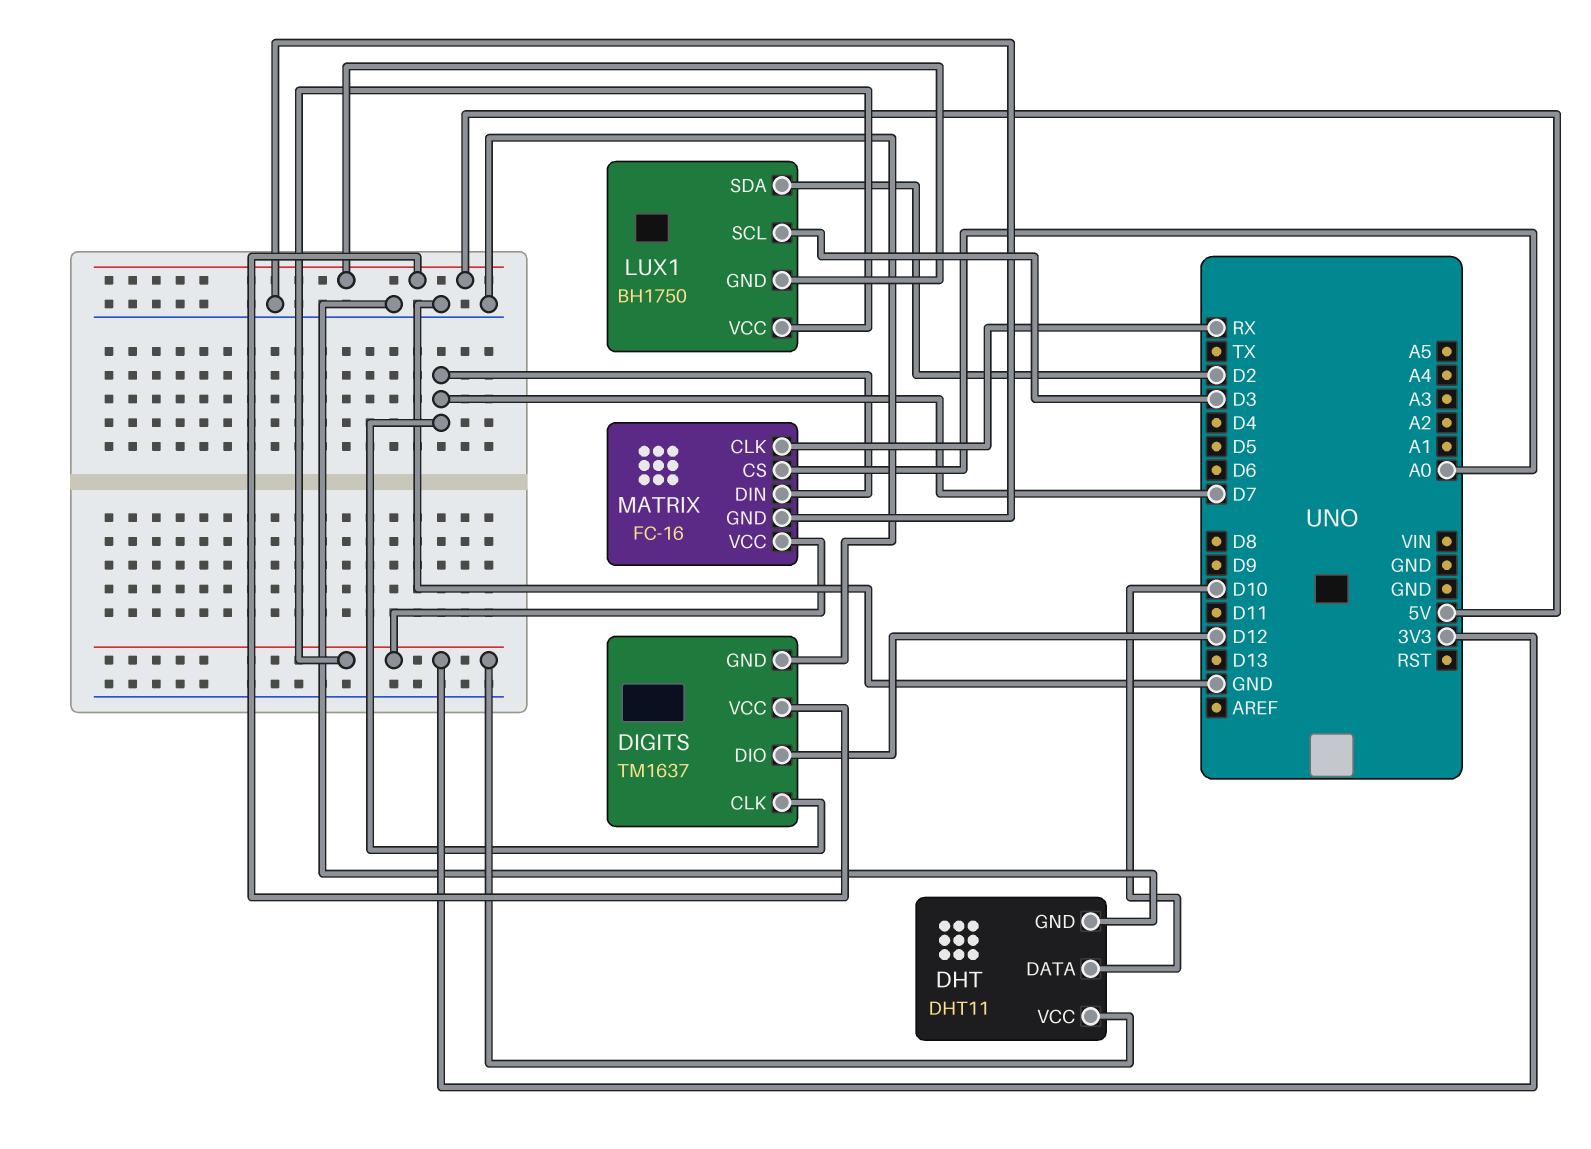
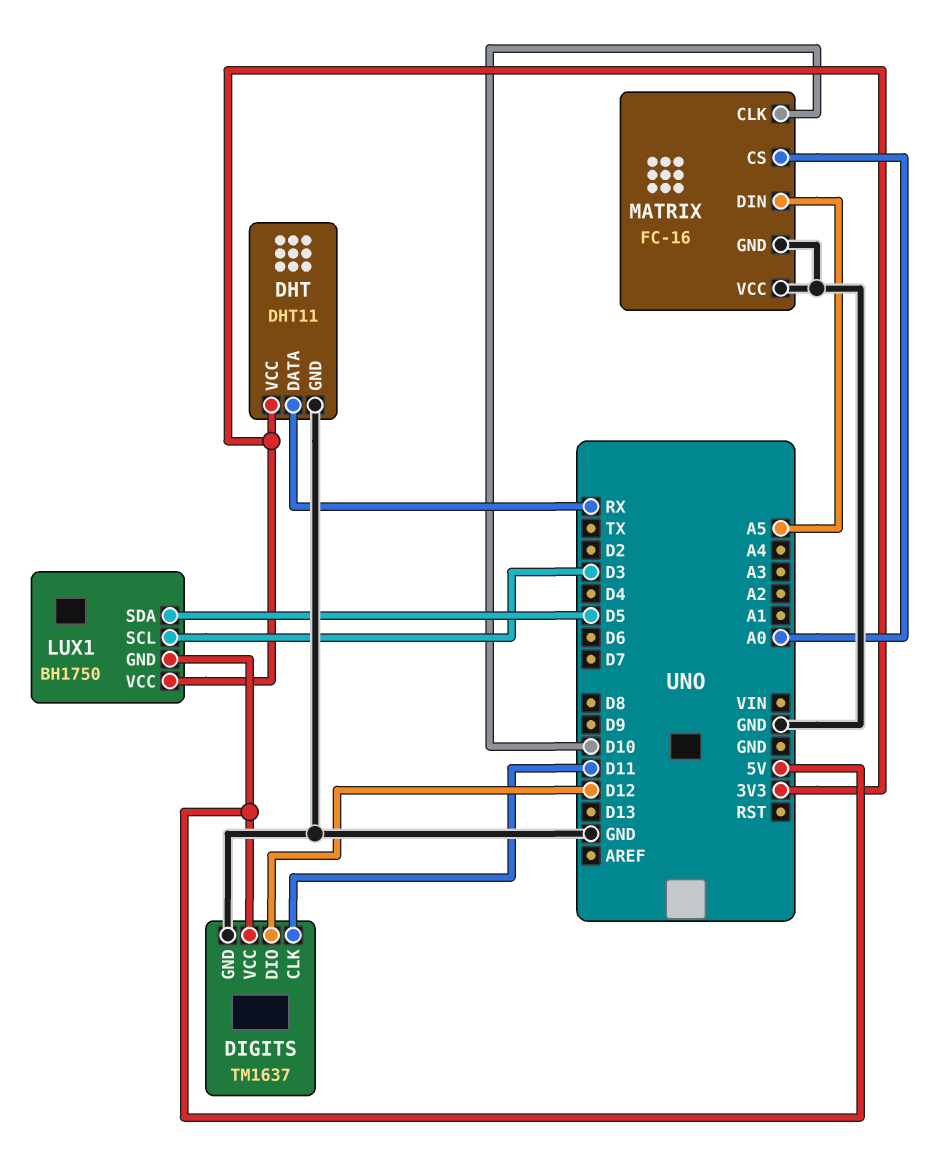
DHT pin DATA: D10 -> RX
DIGITS pin CLK: D7 -> D11
LUX1 pin SDA: D2 -> D5
MATRIX pin CLK: RX -> D10
MATRIX pin DIN: D7 -> A5
MATRIX pin VCC: 3V3 -> GND

